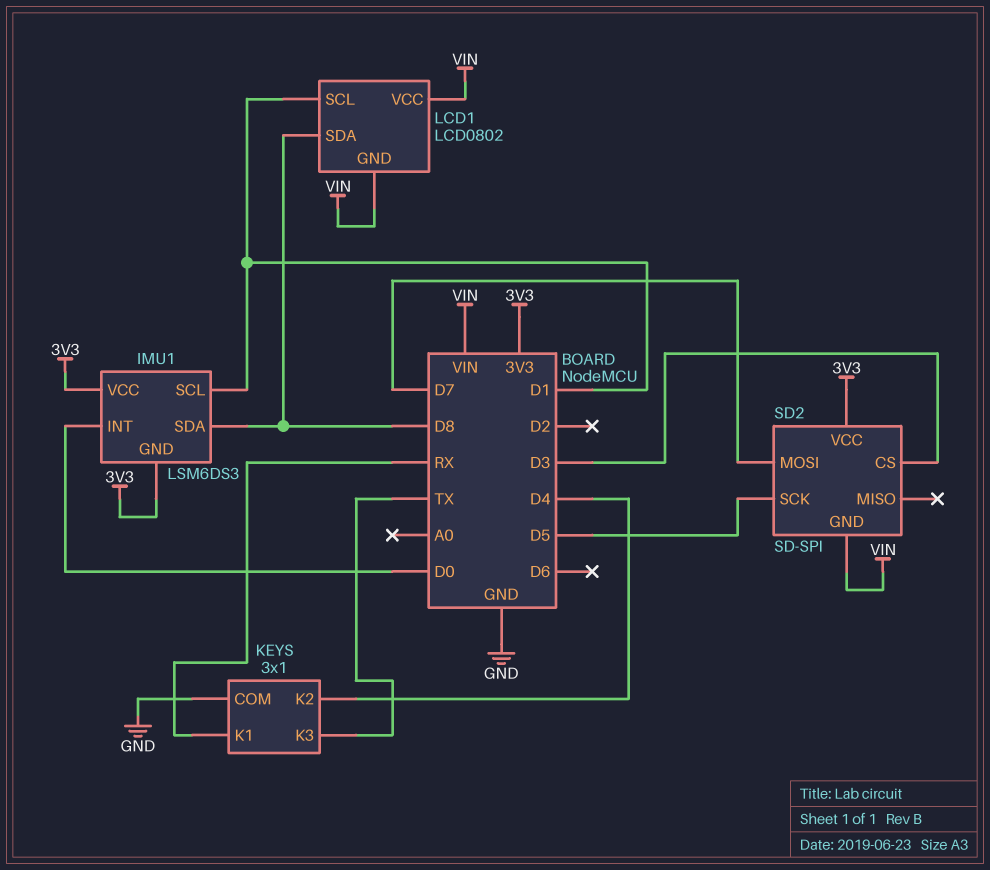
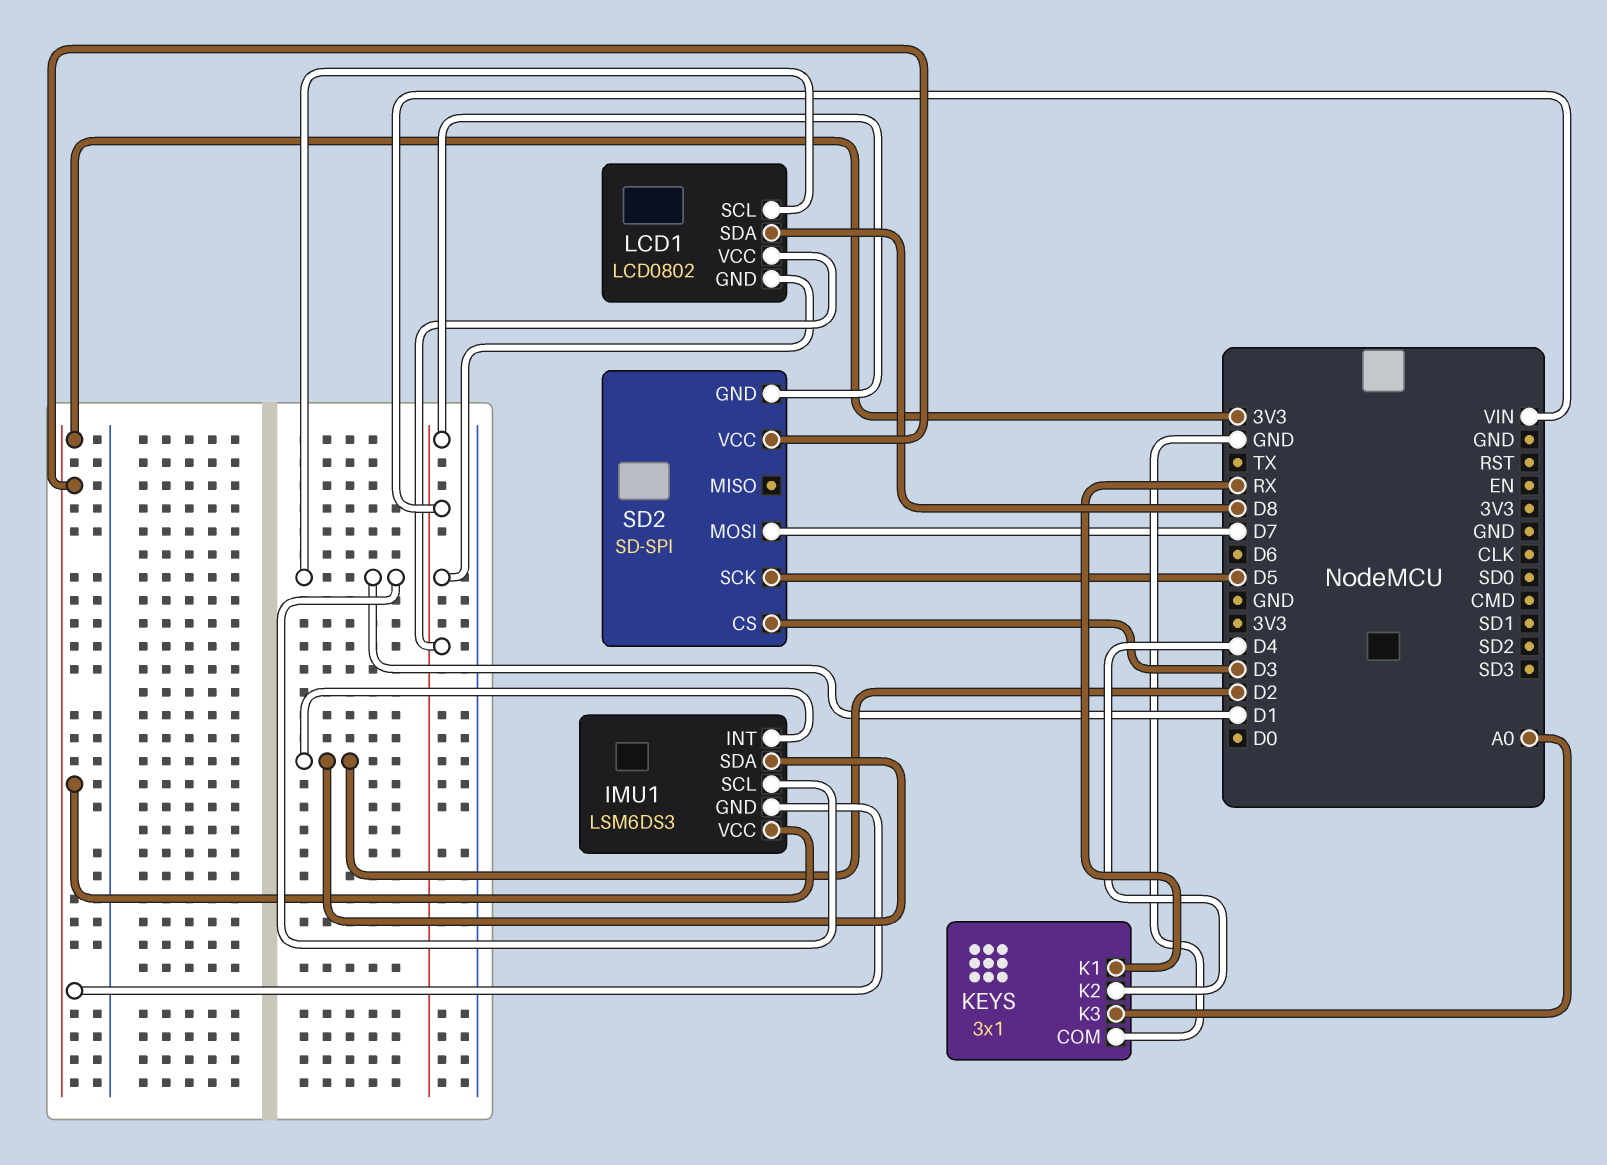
IMU1 pin INT: D0 -> D2
IMU1 pin SDA: D8 -> D2
KEYS pin K3: TX -> A0

